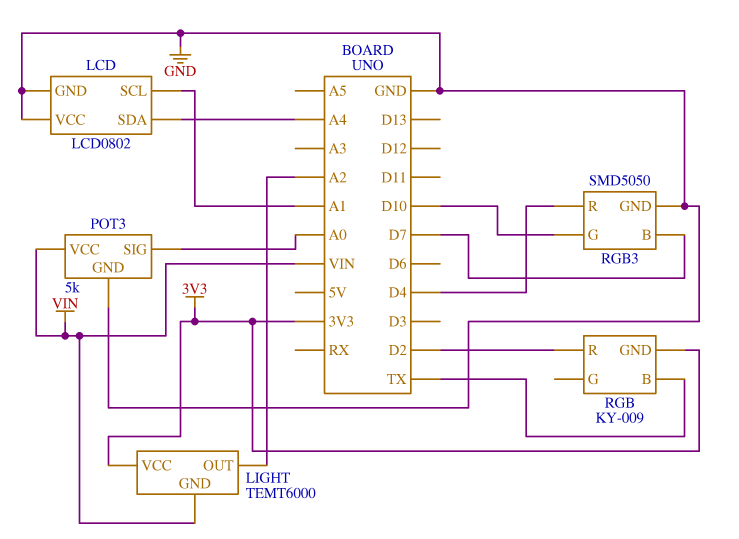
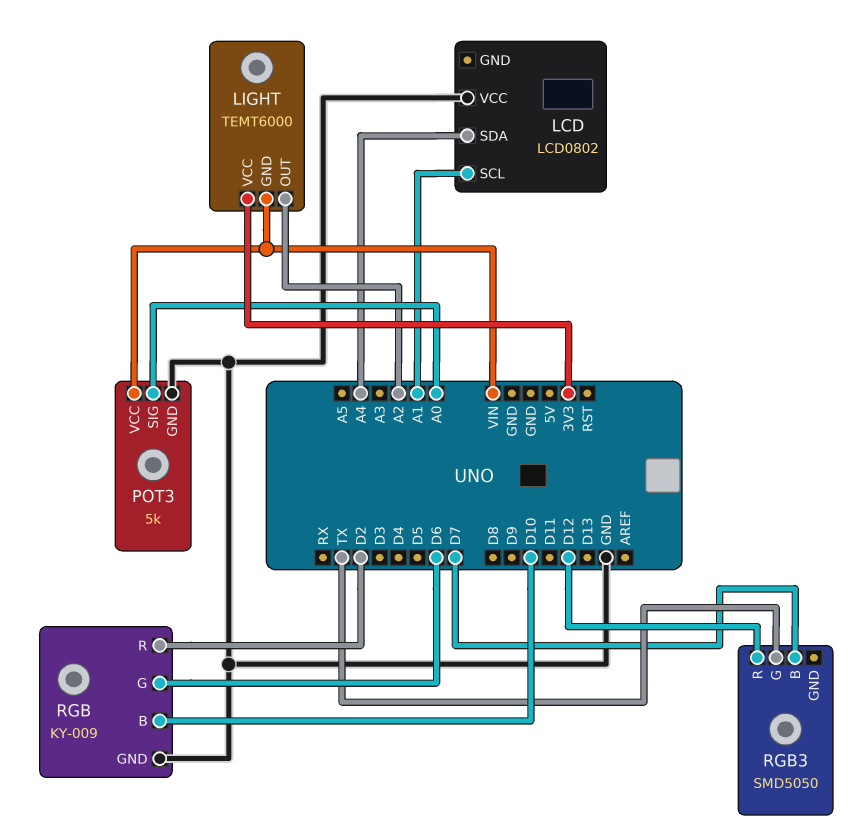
LCD pin GND: GND -> none
RGB pin B: TX -> D10
RGB pin G: none -> D6
RGB pin GND: 3V3 -> GND
RGB3 pin G: D10 -> TX
RGB3 pin GND: GND -> none
RGB3 pin R: D4 -> D12

